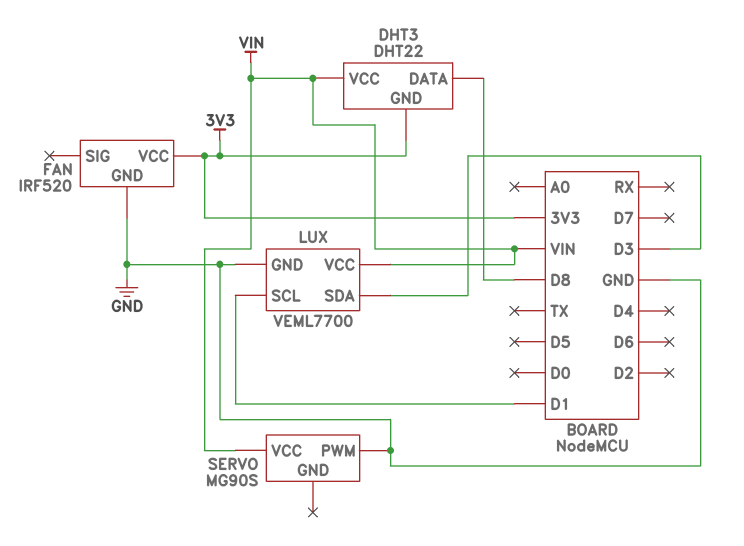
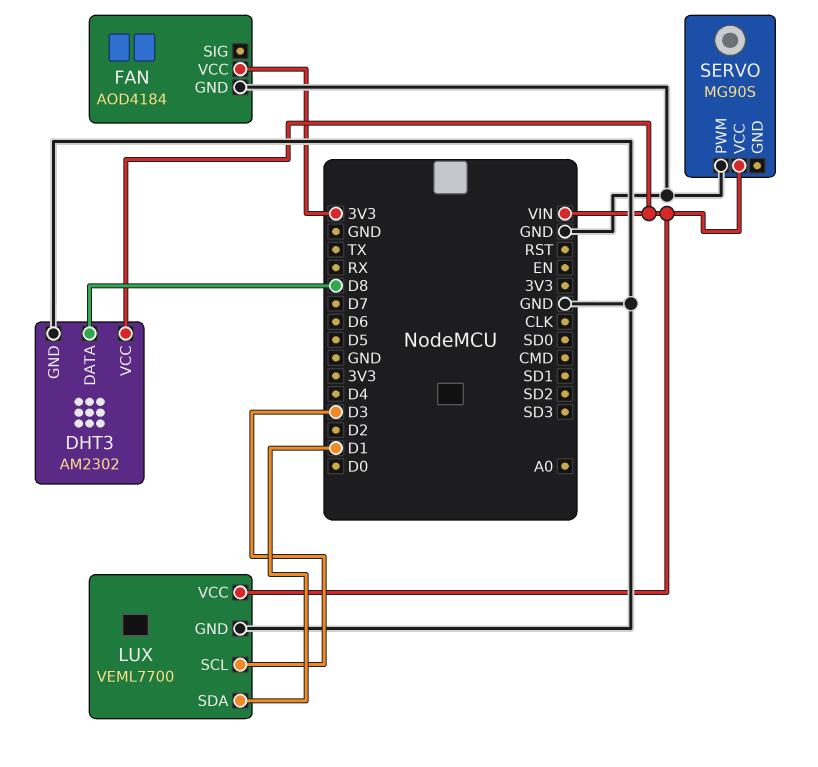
DHT3: DHT22 -> AM2302
DHT3 pin GND: 3V3 -> GND
FAN: IRF520 -> AOD4184
LUX pin SCL: D1 -> D3
LUX pin SDA: D3 -> D1

